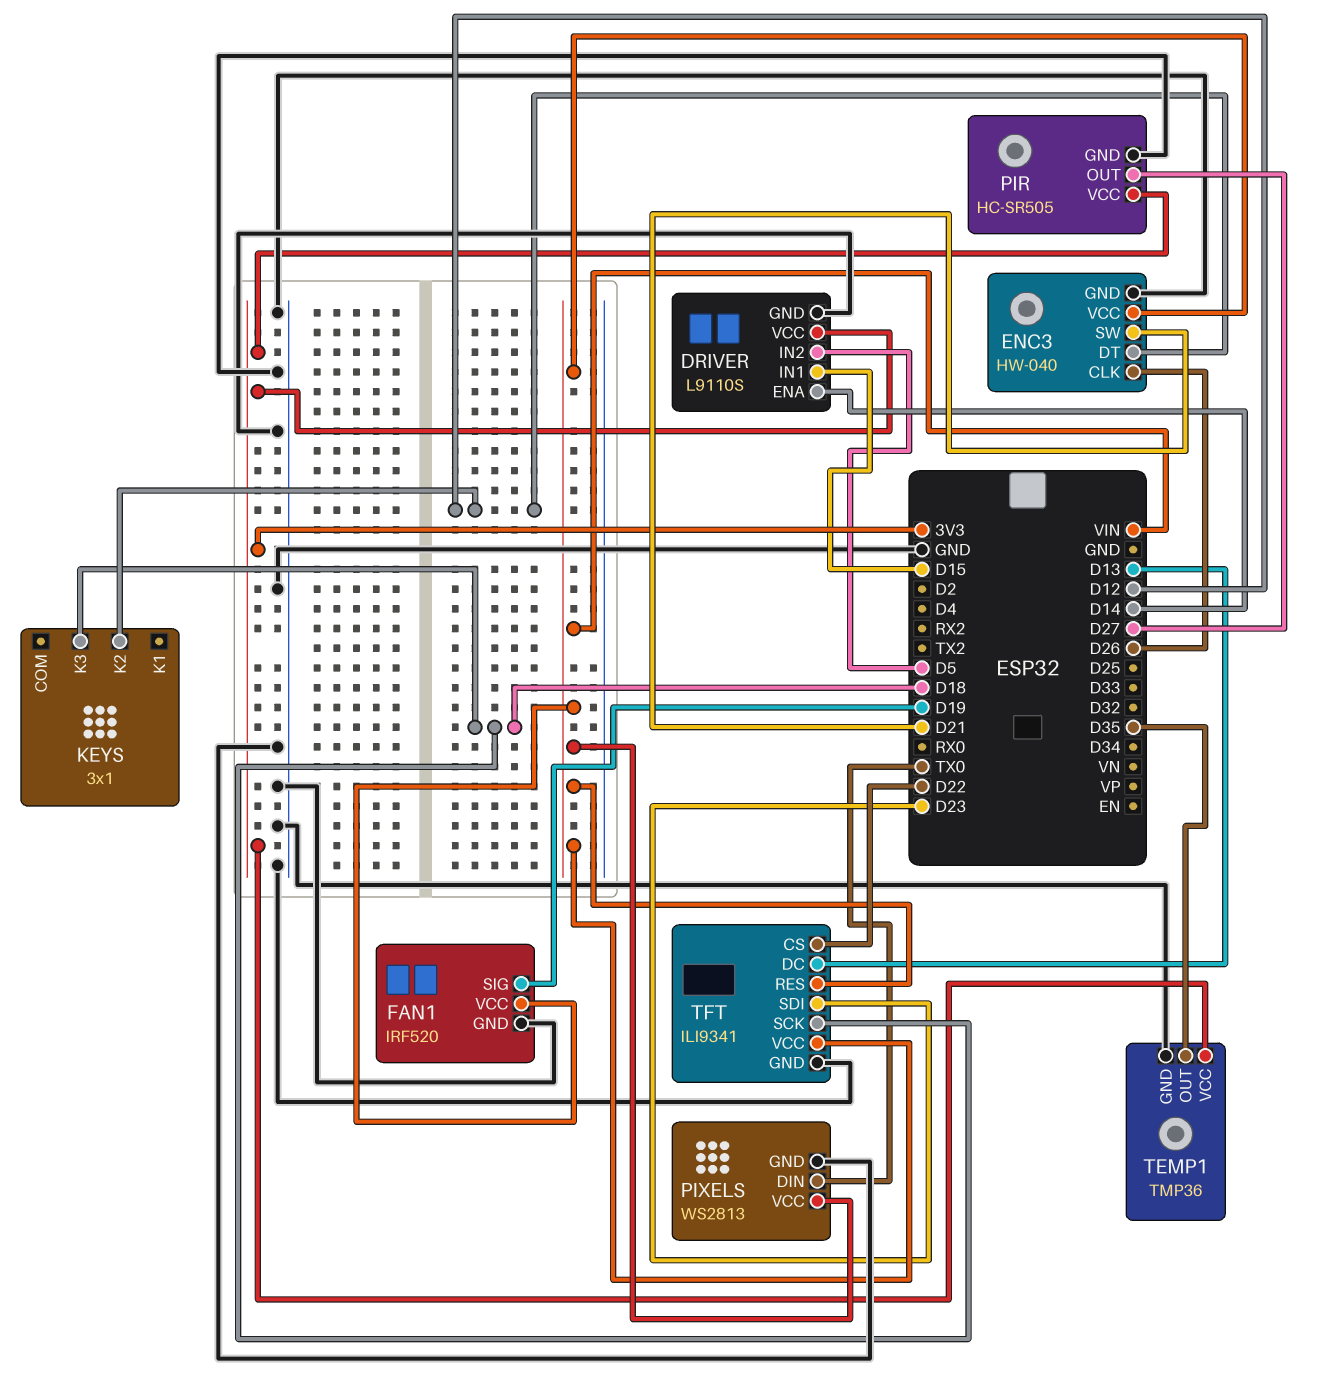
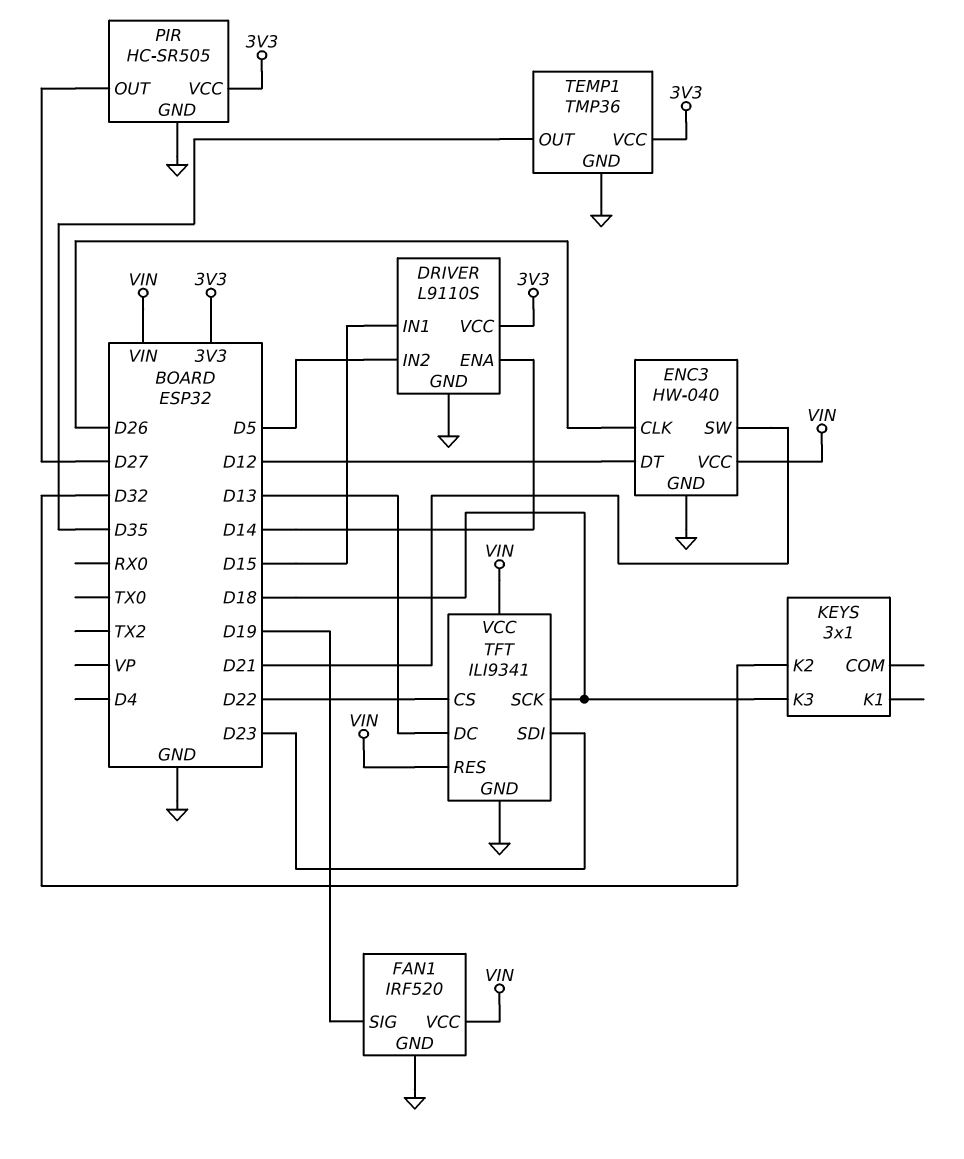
KEYS pin K2: D12 -> D32
PIXELS: WS2813 -> none
PIXELS pin DIN: TX0 -> none
PIXELS pin GND: GND -> none
PIXELS pin VCC: VIN -> none

